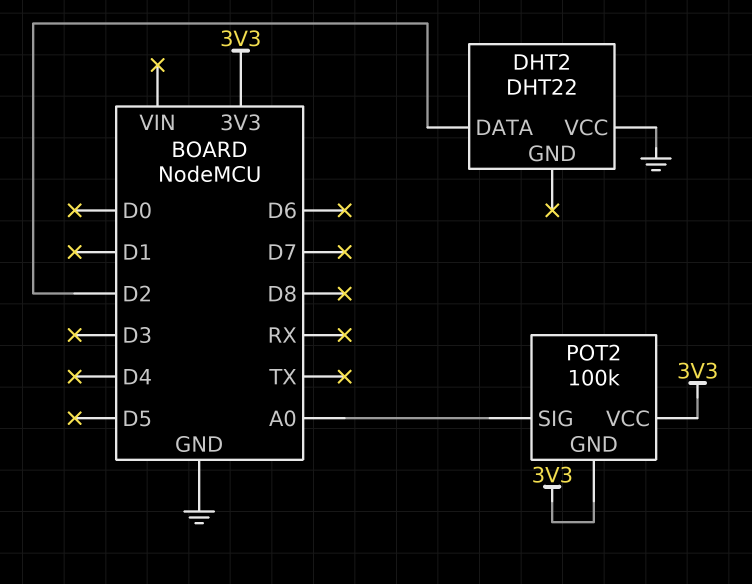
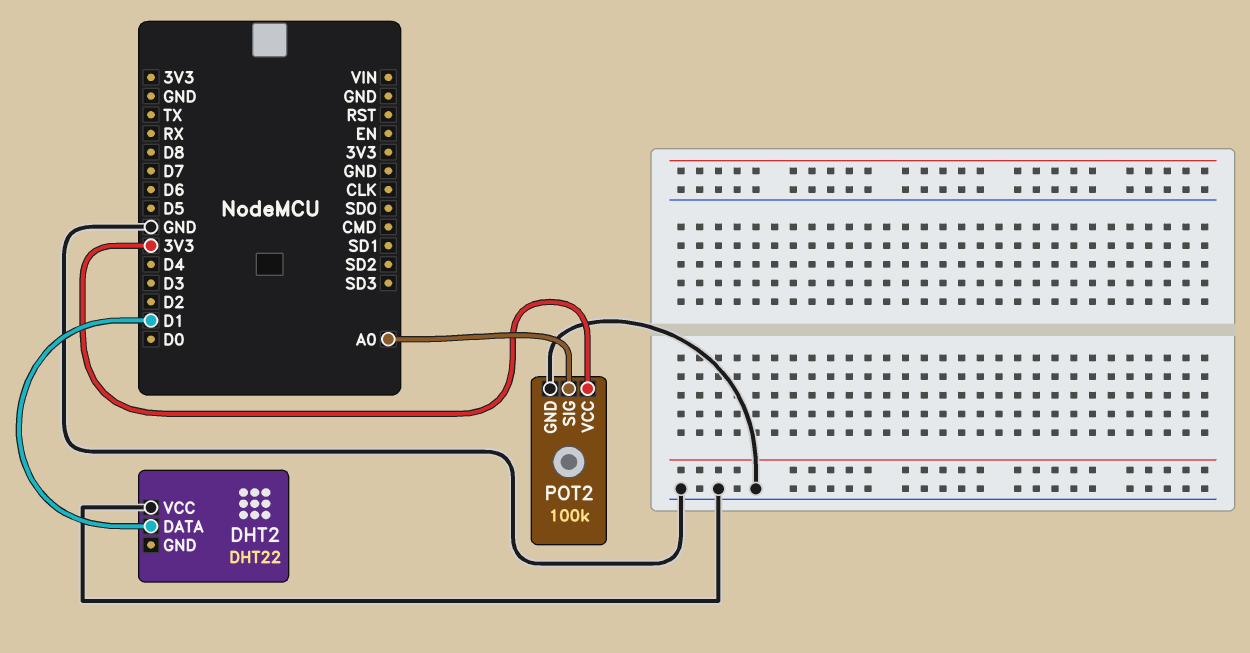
DHT2 pin DATA: D2 -> D1
POT2 pin GND: 3V3 -> GND

